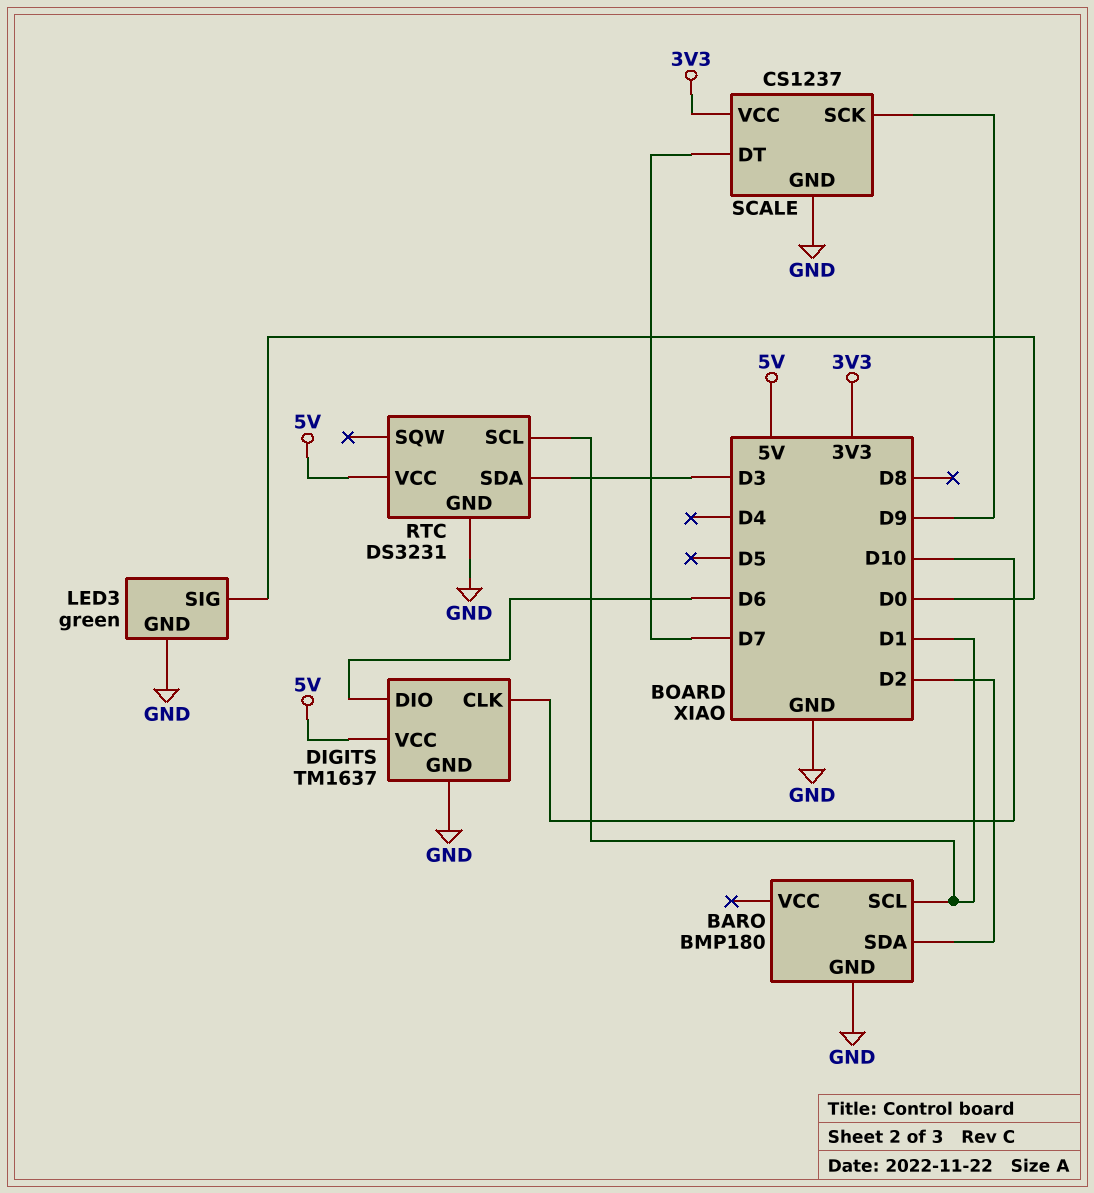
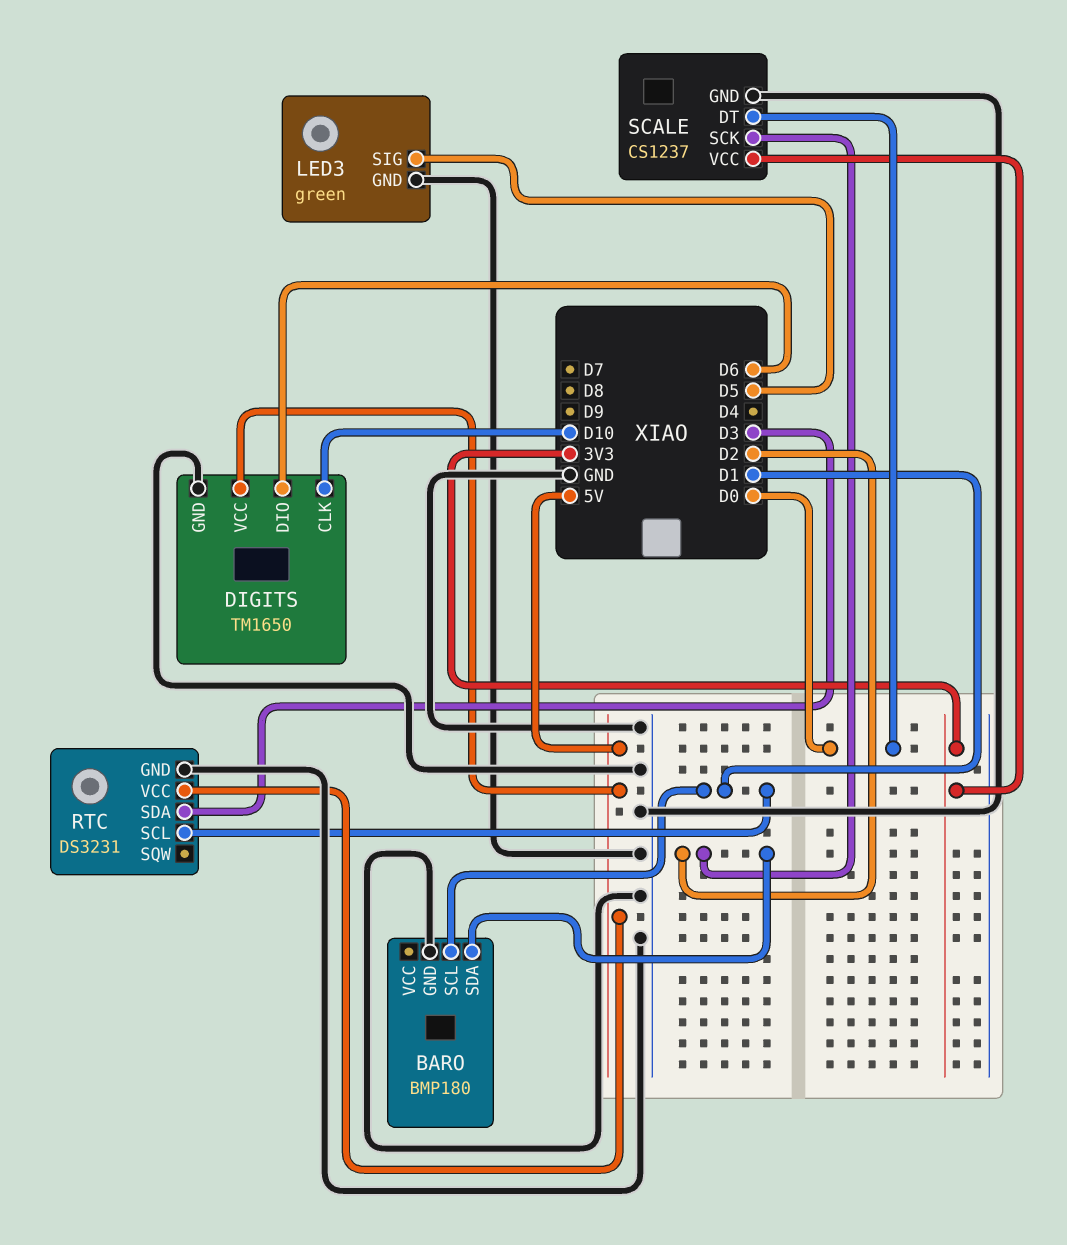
DIGITS: TM1637 -> TM1650
LED3 pin SIG: D0 -> D5
SCALE pin DT: D7 -> D0
SCALE pin SCK: D9 -> D2

